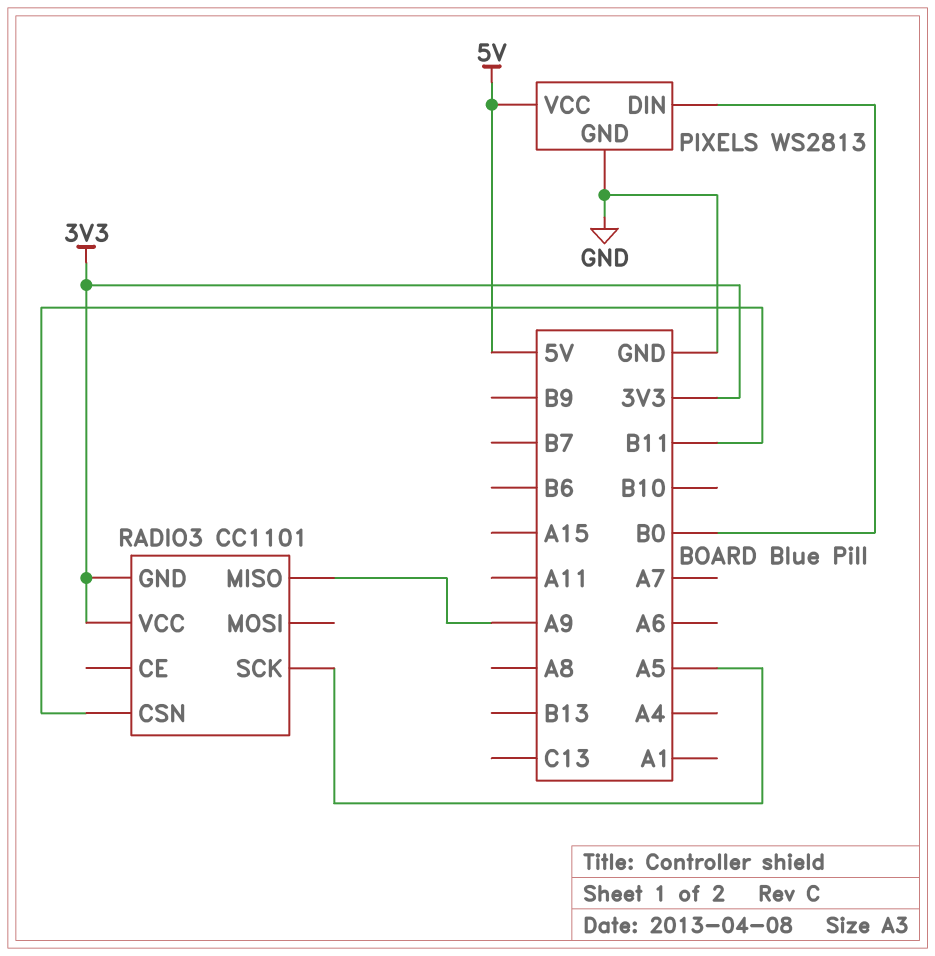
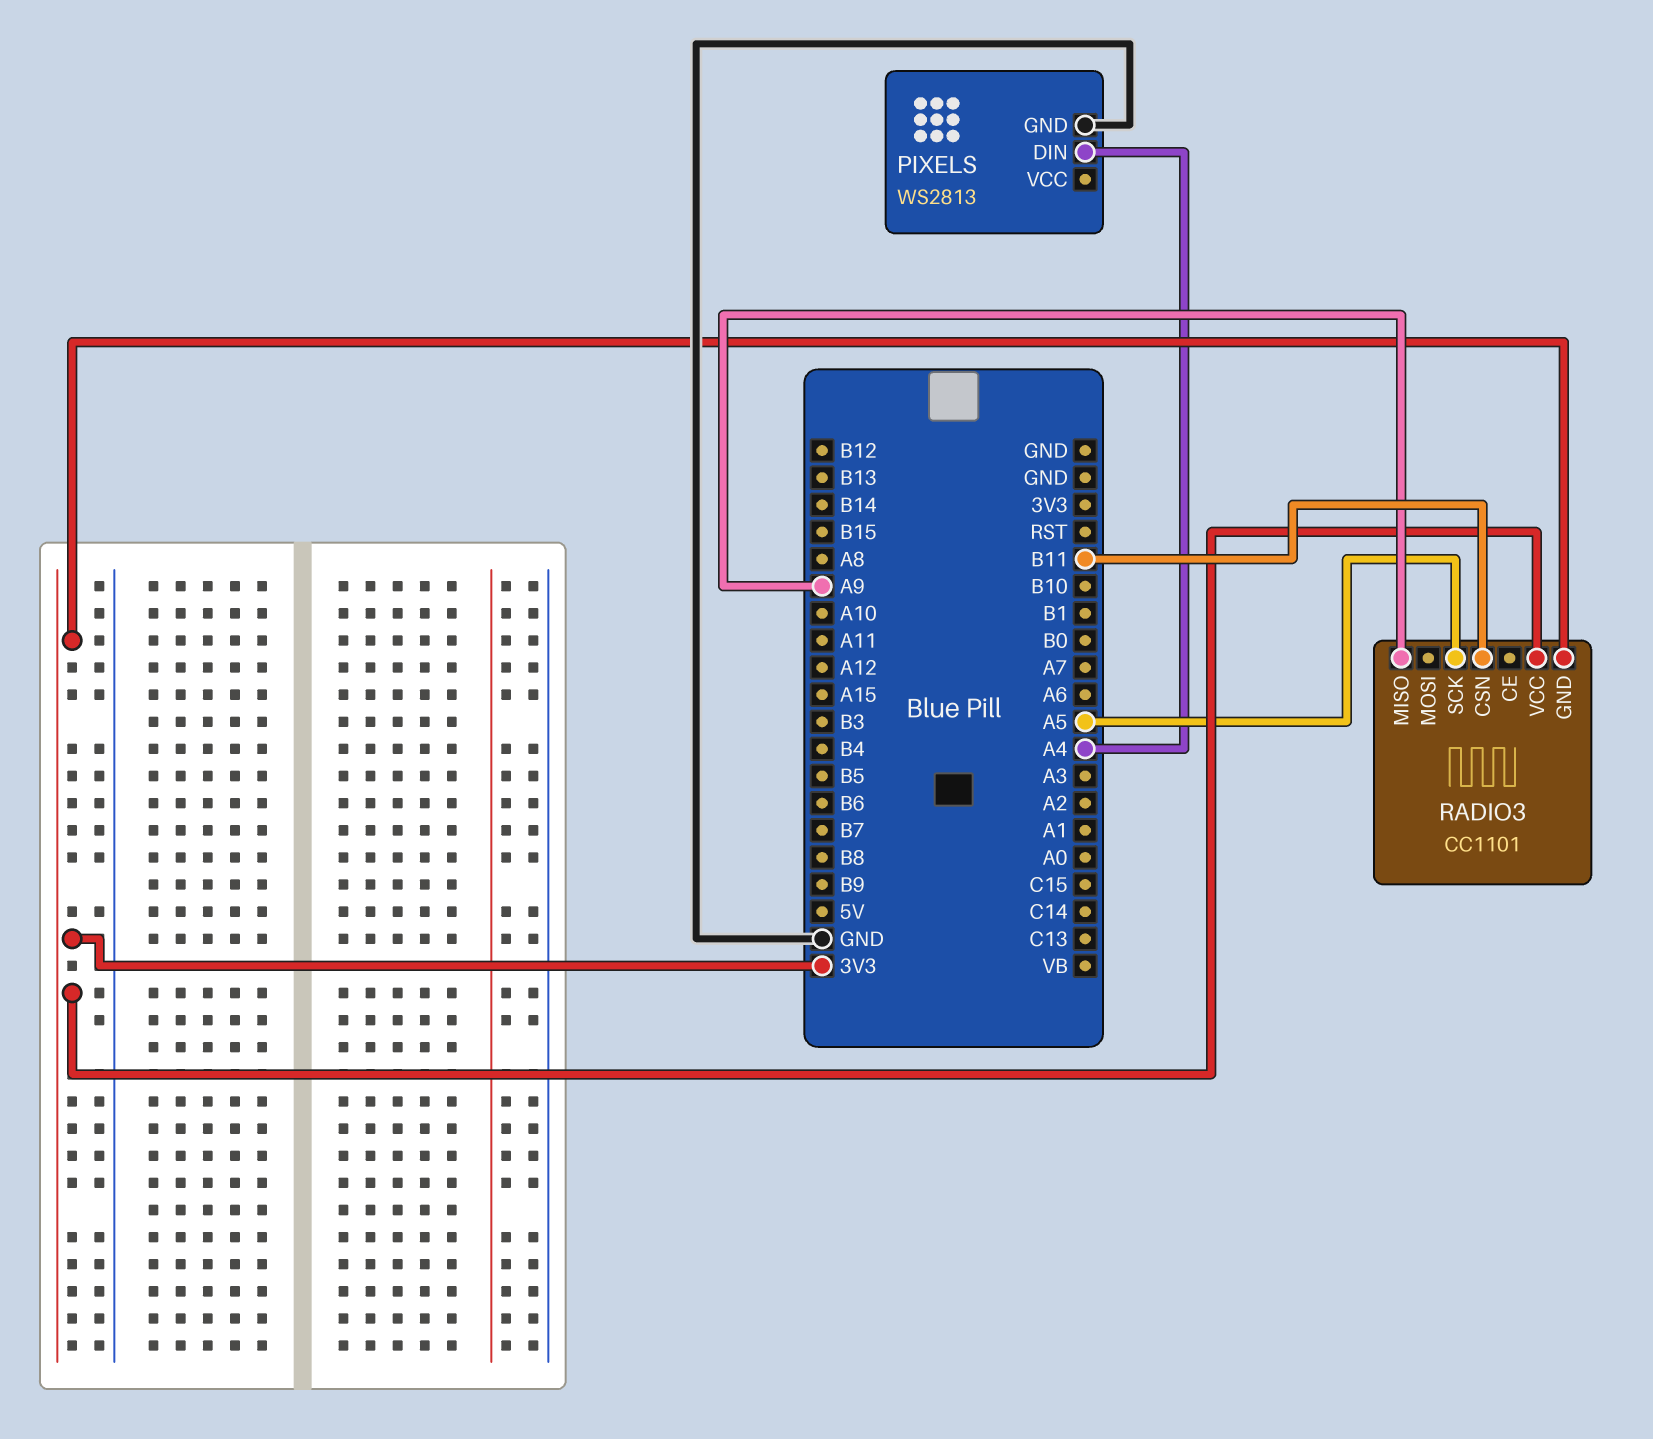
PIXELS pin DIN: B0 -> A4
PIXELS pin VCC: 5V -> none

